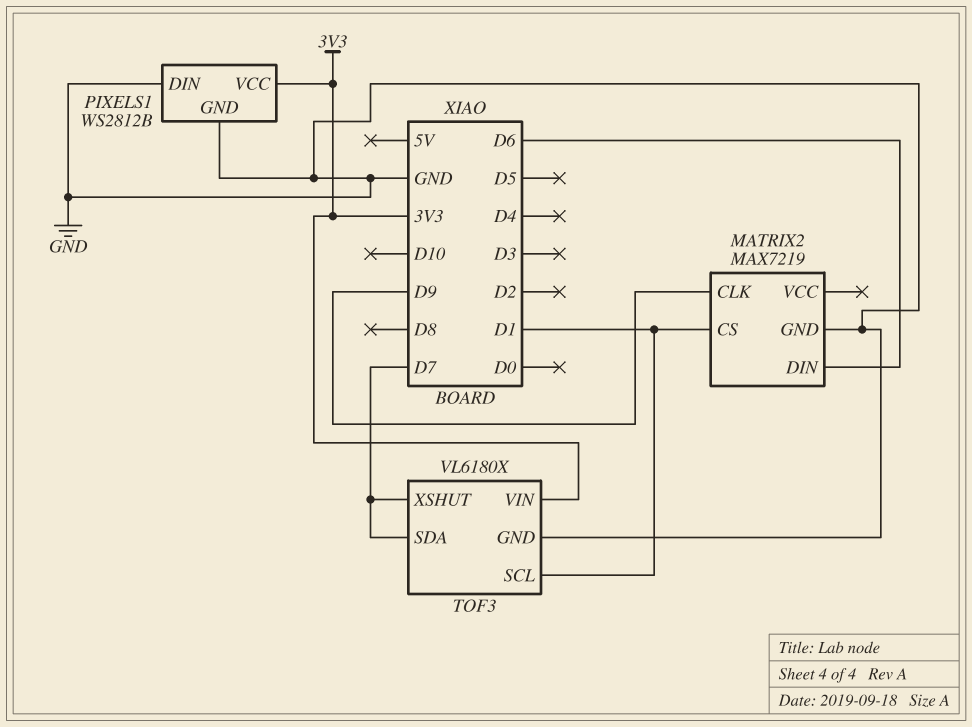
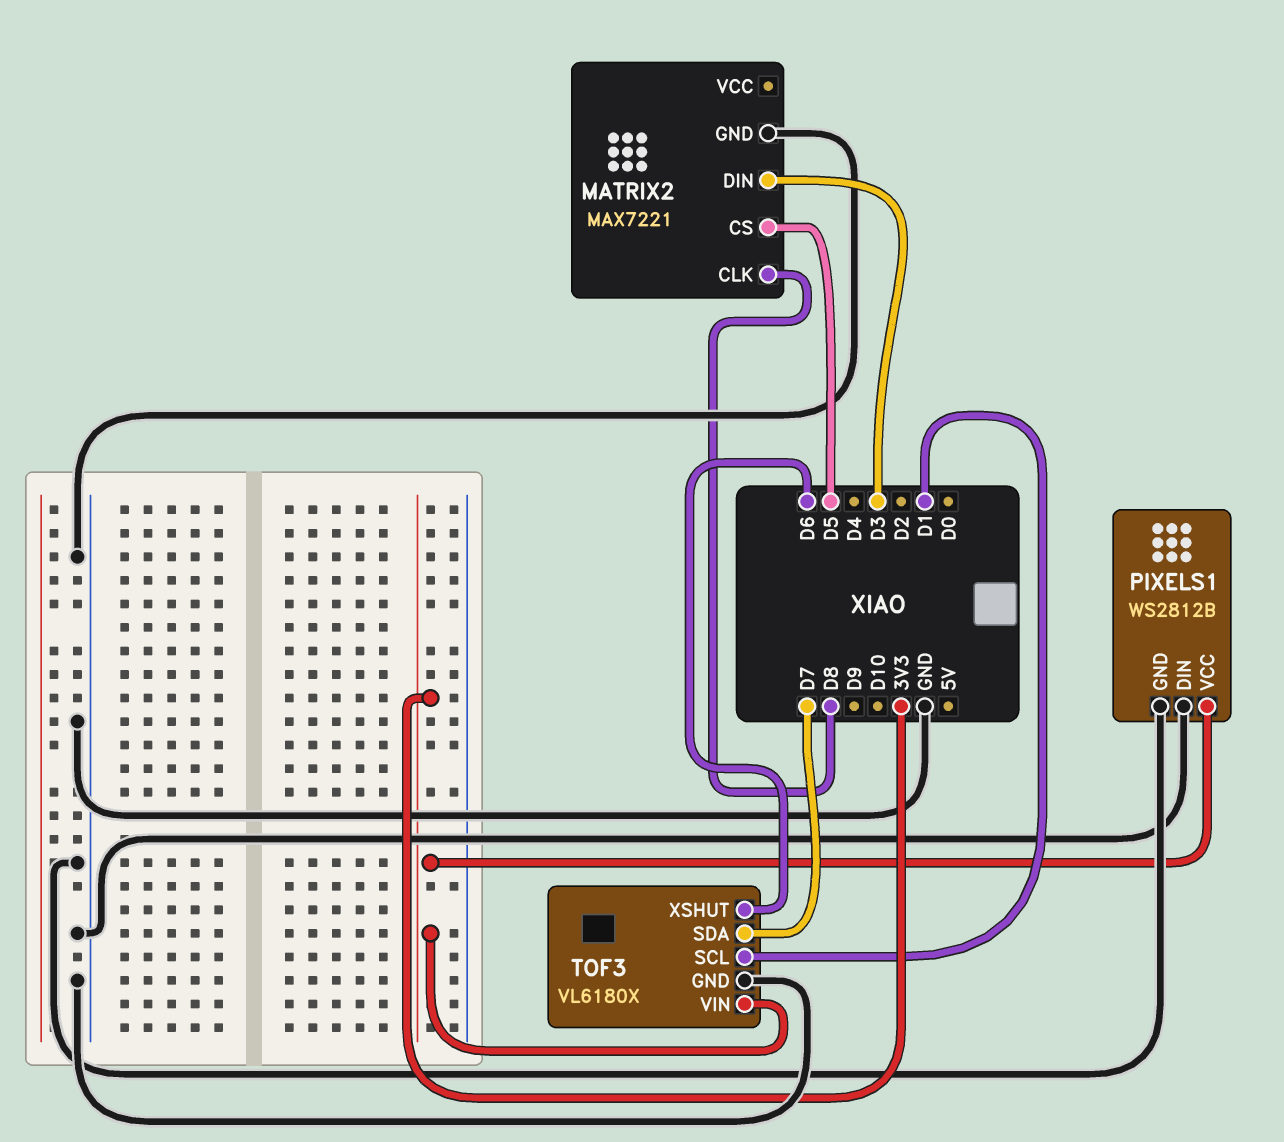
MATRIX2: MAX7219 -> MAX7221
MATRIX2 pin CLK: D9 -> D8
MATRIX2 pin CS: D1 -> D5
MATRIX2 pin DIN: D6 -> D3
TOF3 pin XSHUT: D7 -> D6

